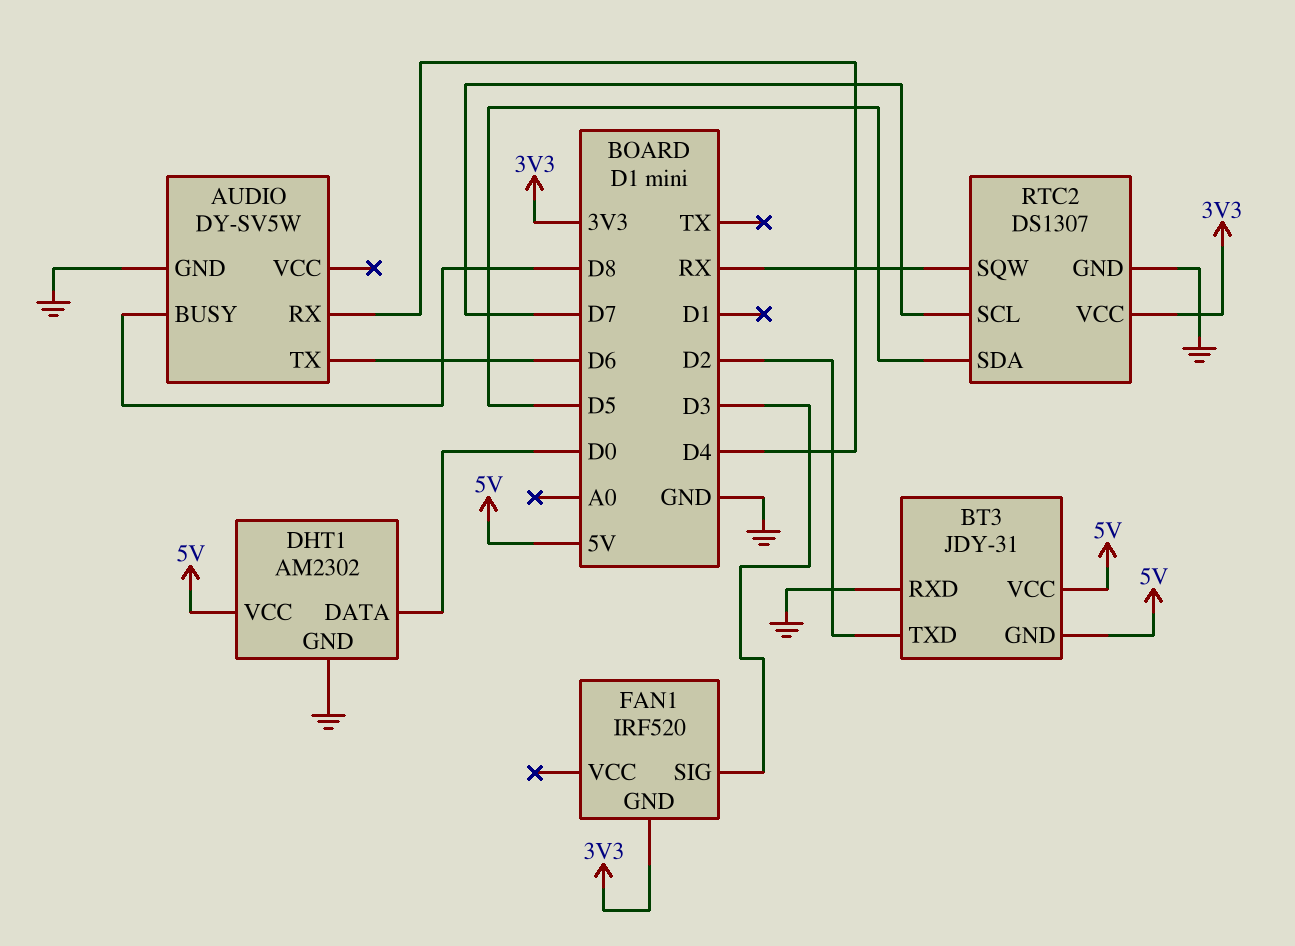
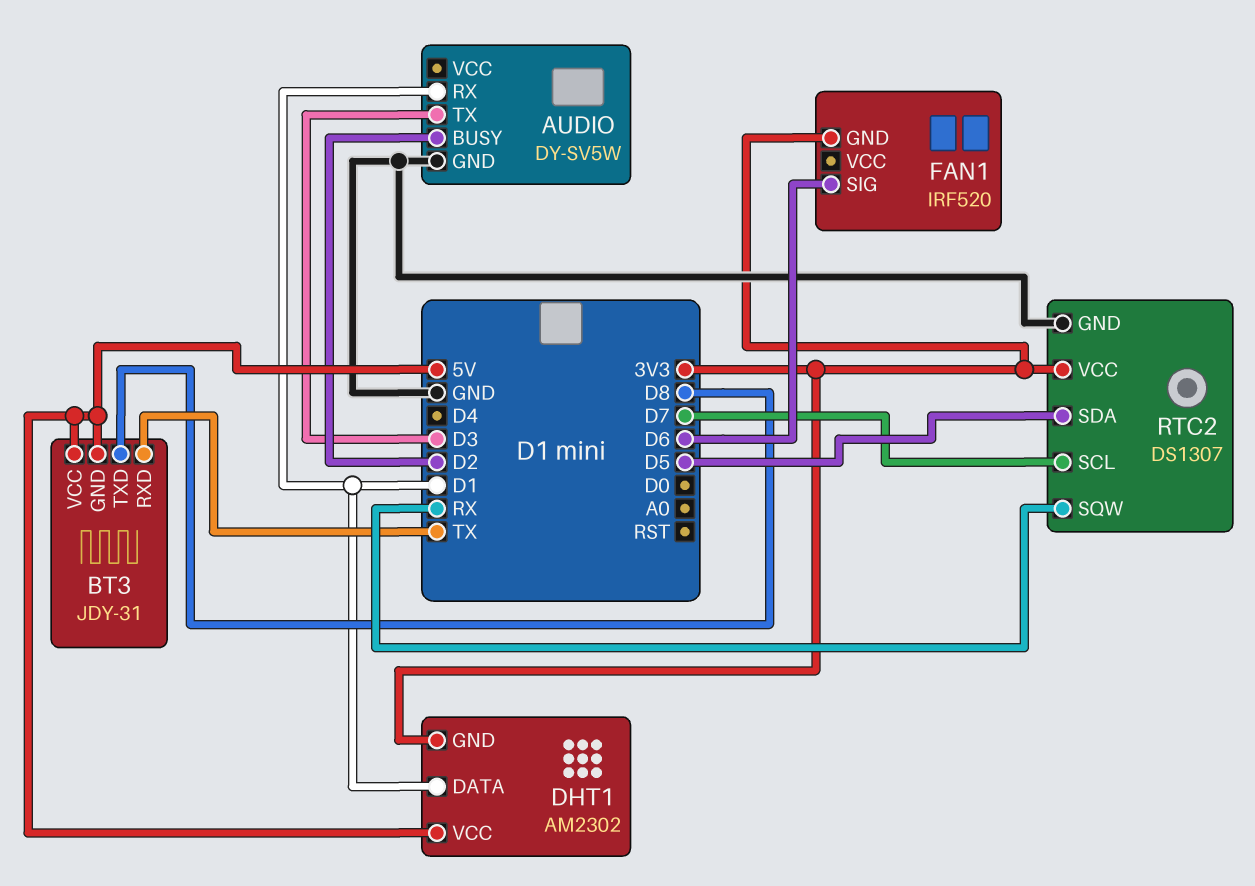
AUDIO pin BUSY: D8 -> D2
AUDIO pin RX: D4 -> D1
AUDIO pin TX: D6 -> D3
BT3 pin RXD: GND -> TX
BT3 pin TXD: D2 -> D8
DHT1 pin DATA: D0 -> D1
DHT1 pin GND: GND -> 3V3
FAN1 pin SIG: D3 -> D6

